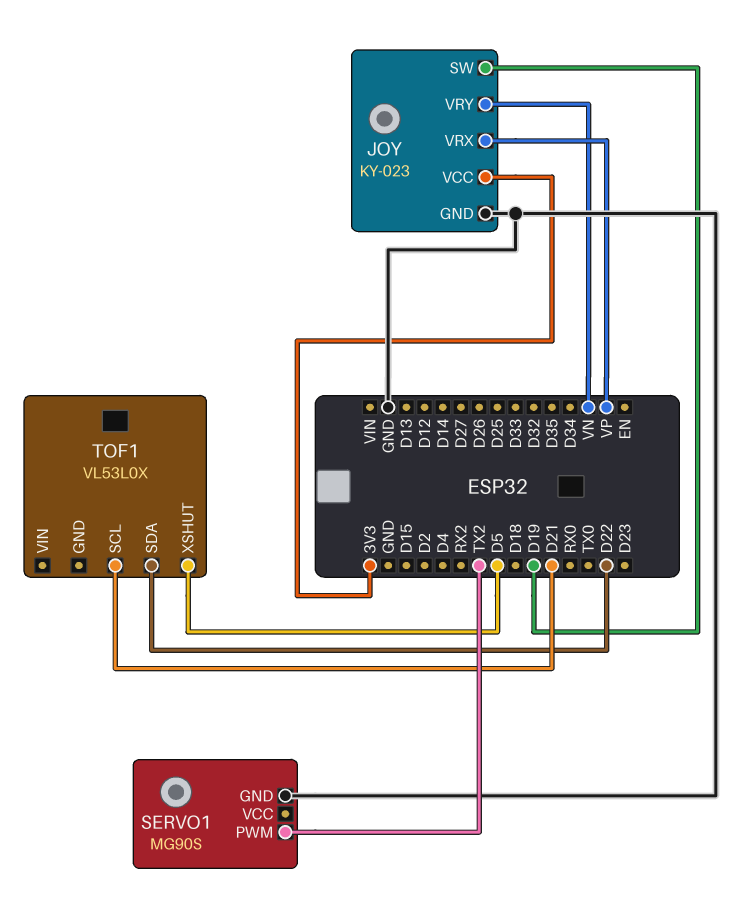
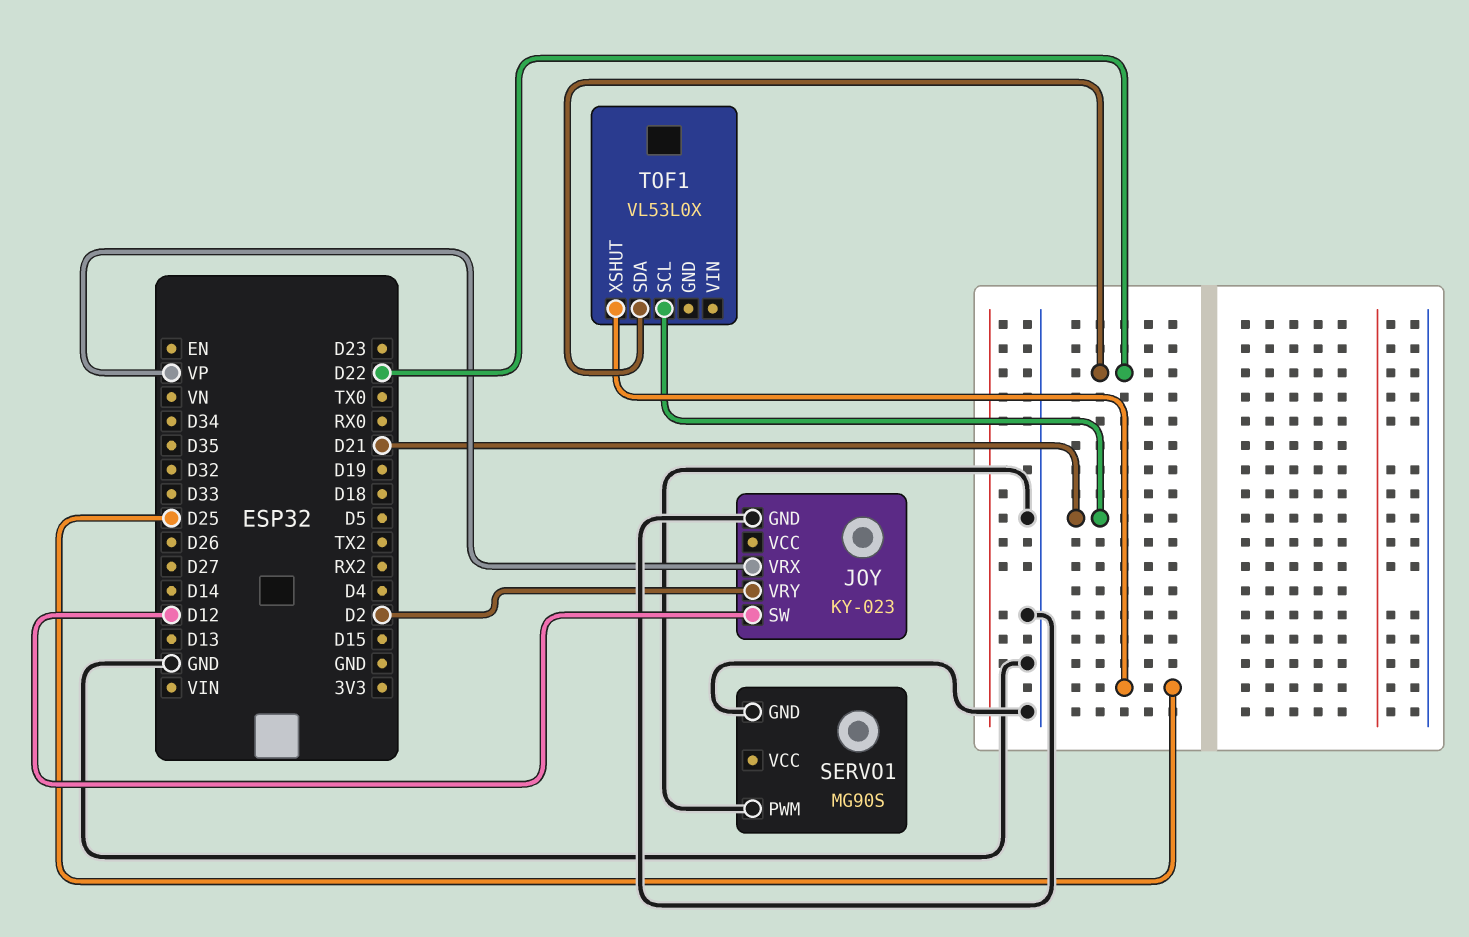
JOY pin SW: D19 -> D12
JOY pin VCC: 3V3 -> none
JOY pin VRY: VN -> D2
SERVO1 pin PWM: TX2 -> GND
TOF1 pin XSHUT: D5 -> D25

